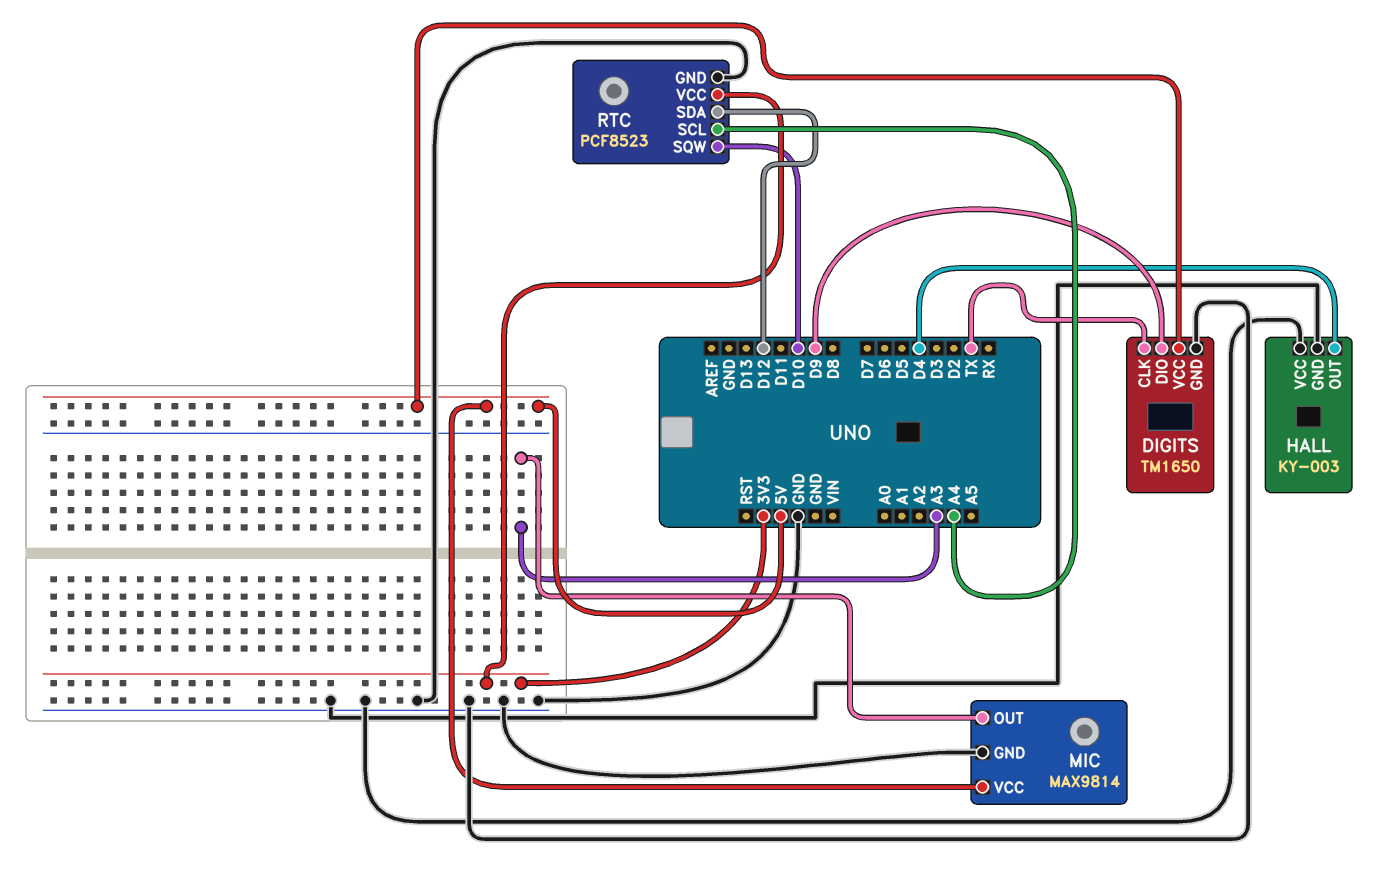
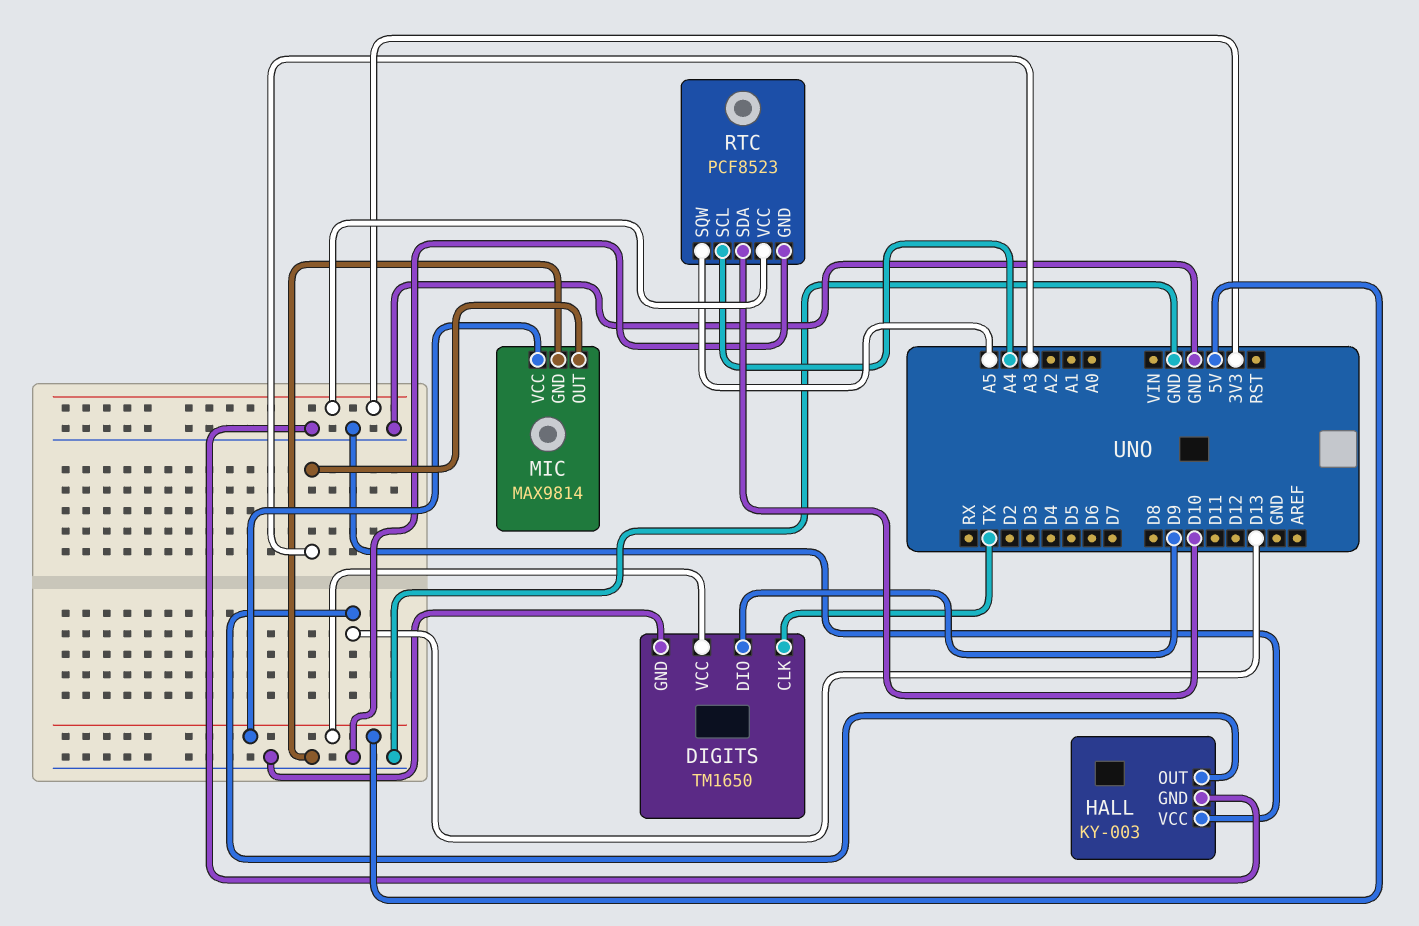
HALL pin OUT: D4 -> D13
RTC pin SDA: D12 -> D10
RTC pin SQW: D10 -> A5

